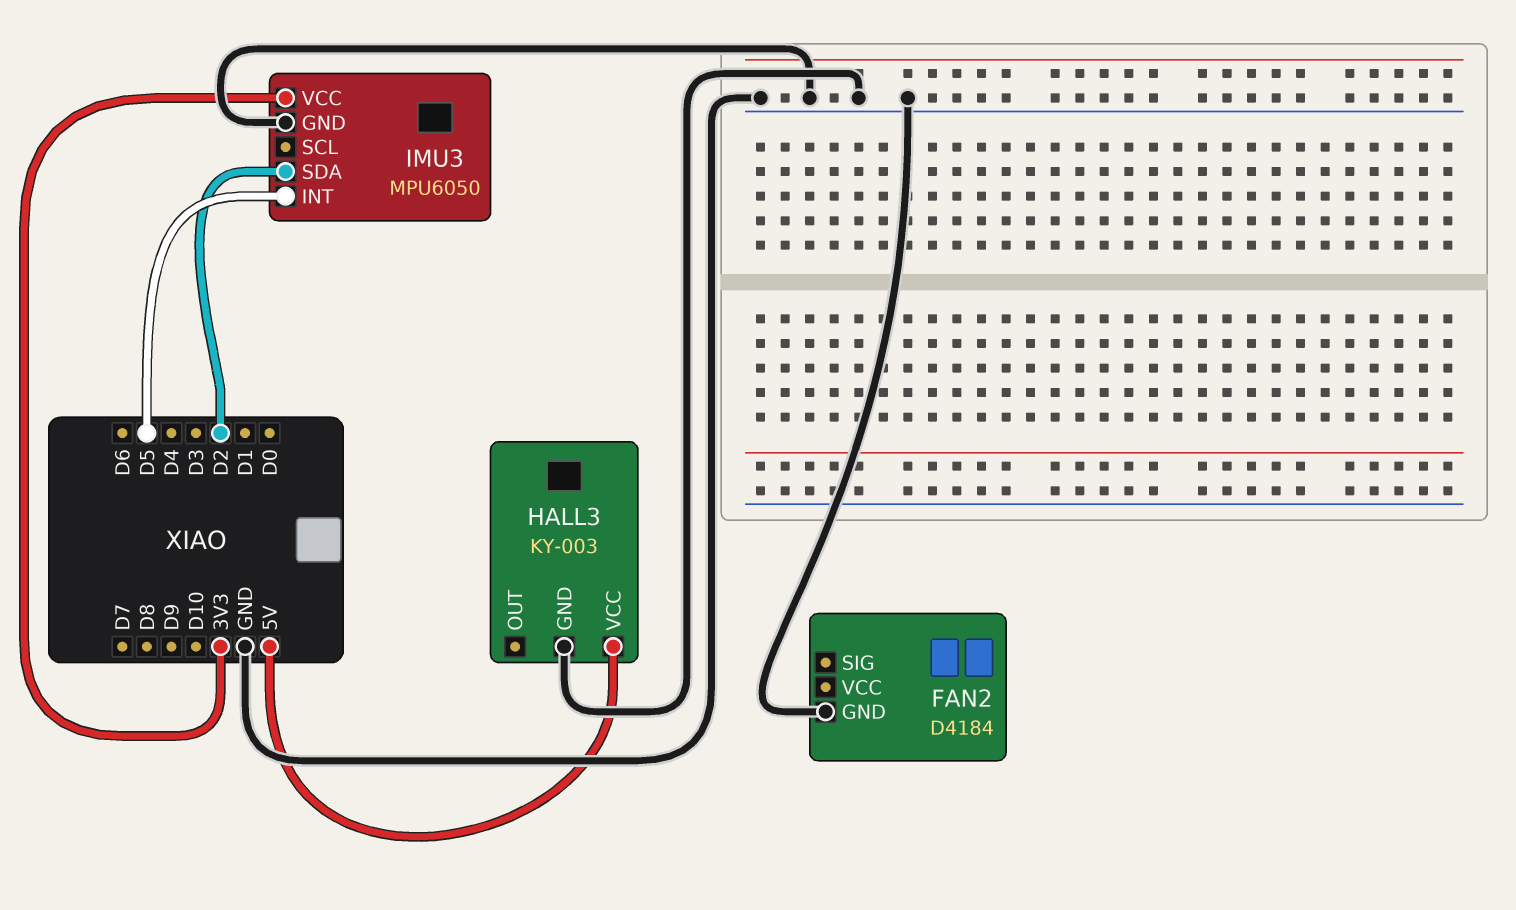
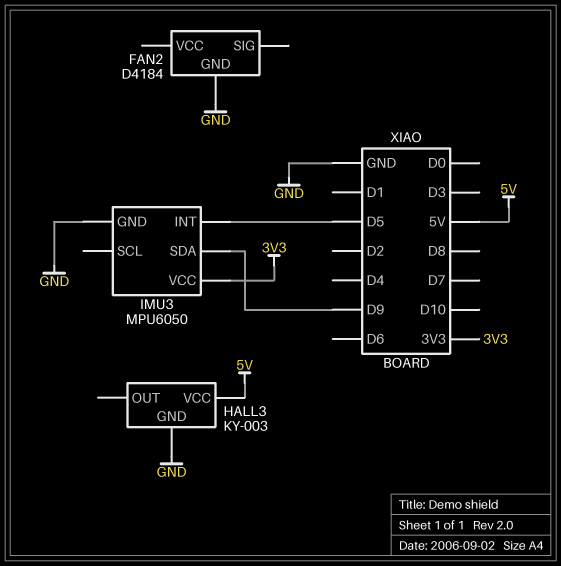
IMU3 pin SDA: D2 -> D9

